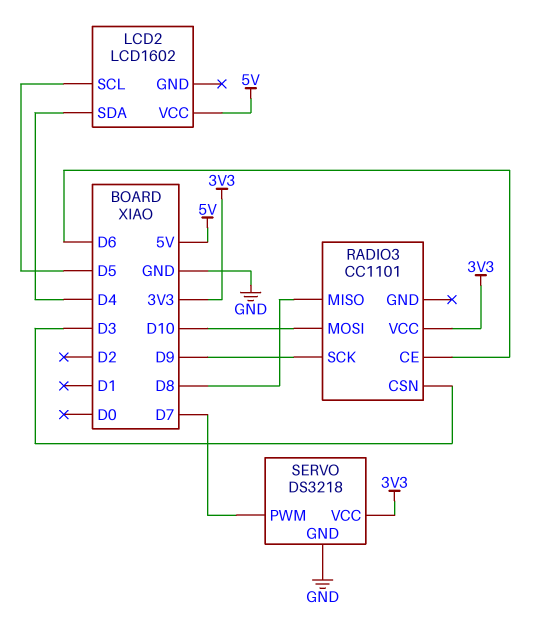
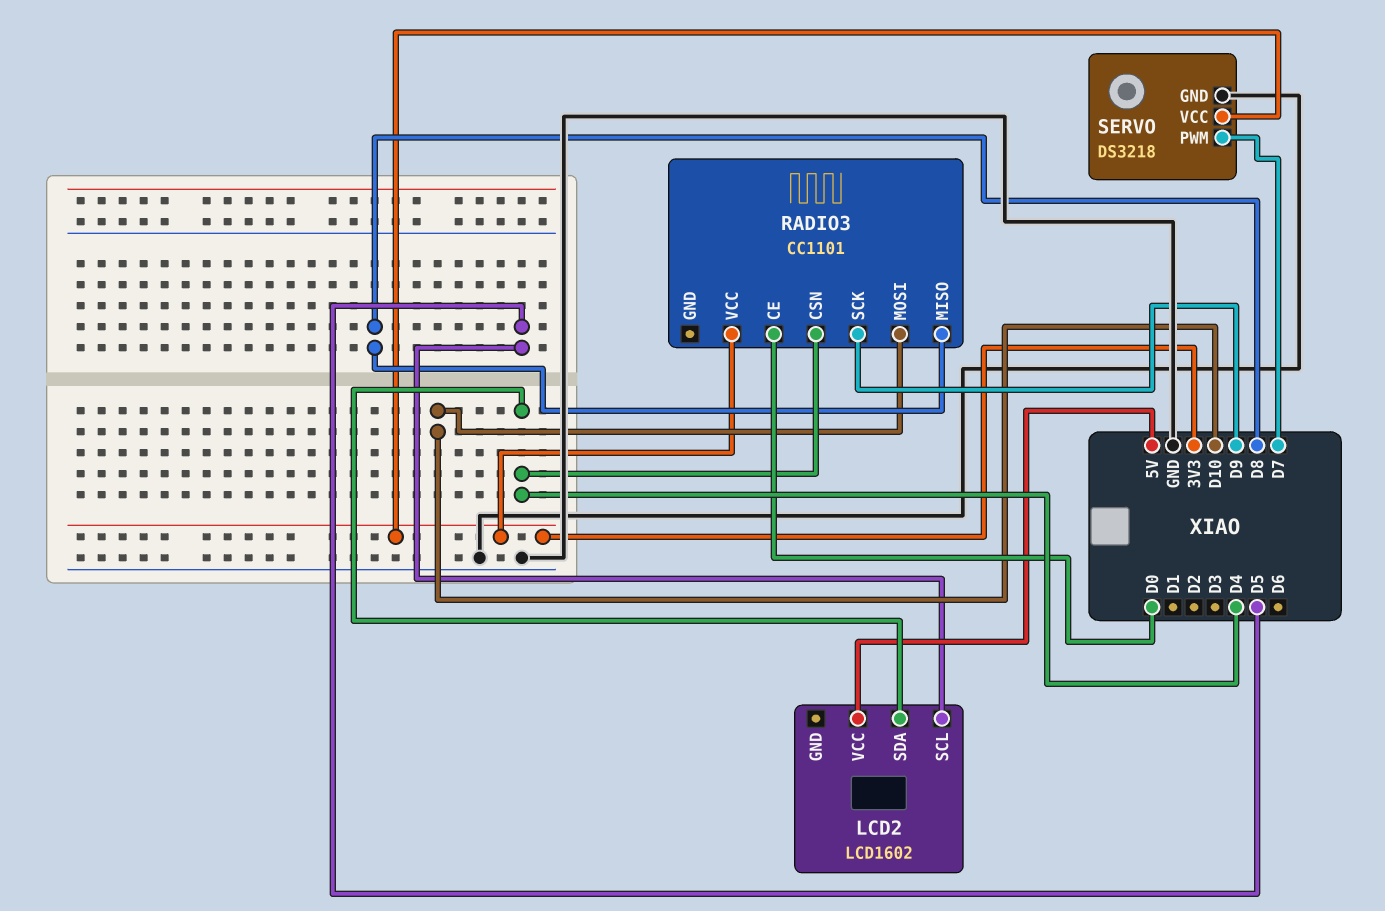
RADIO3 pin CE: D6 -> D0
RADIO3 pin CSN: D3 -> D4

